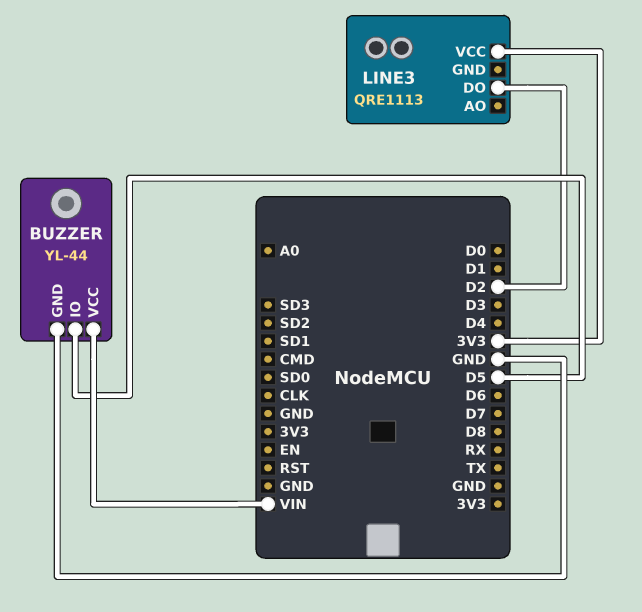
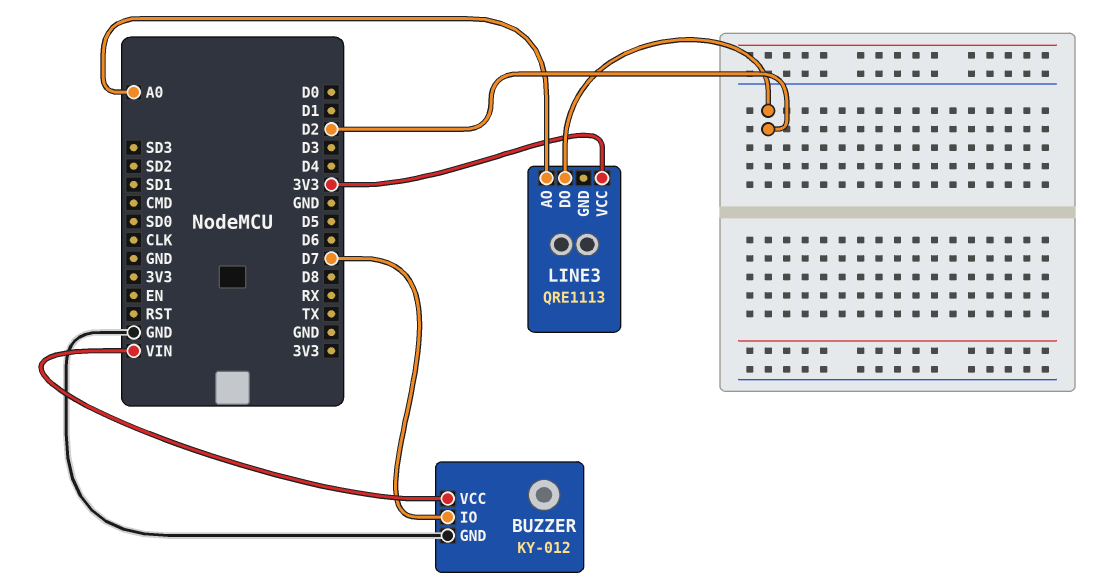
BUZZER: YL-44 -> KY-012
BUZZER pin IO: D5 -> D7
LINE3 pin AO: none -> A0

